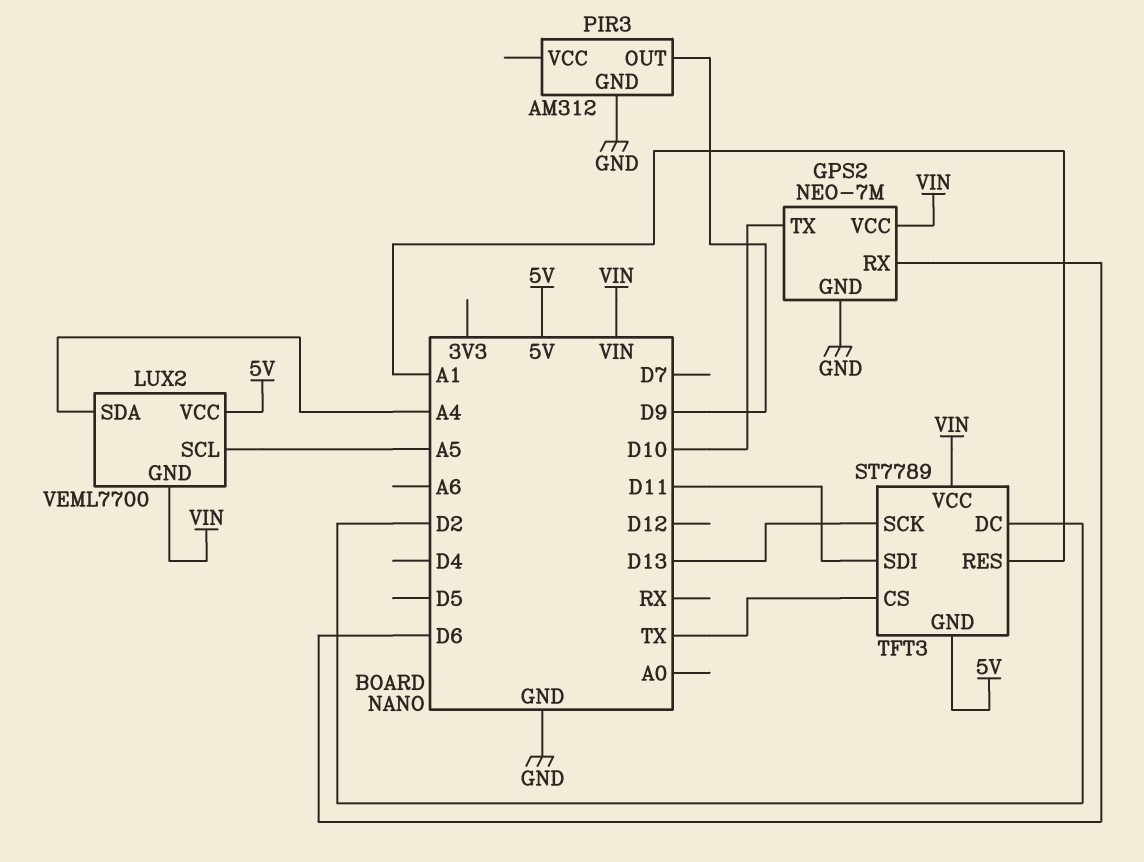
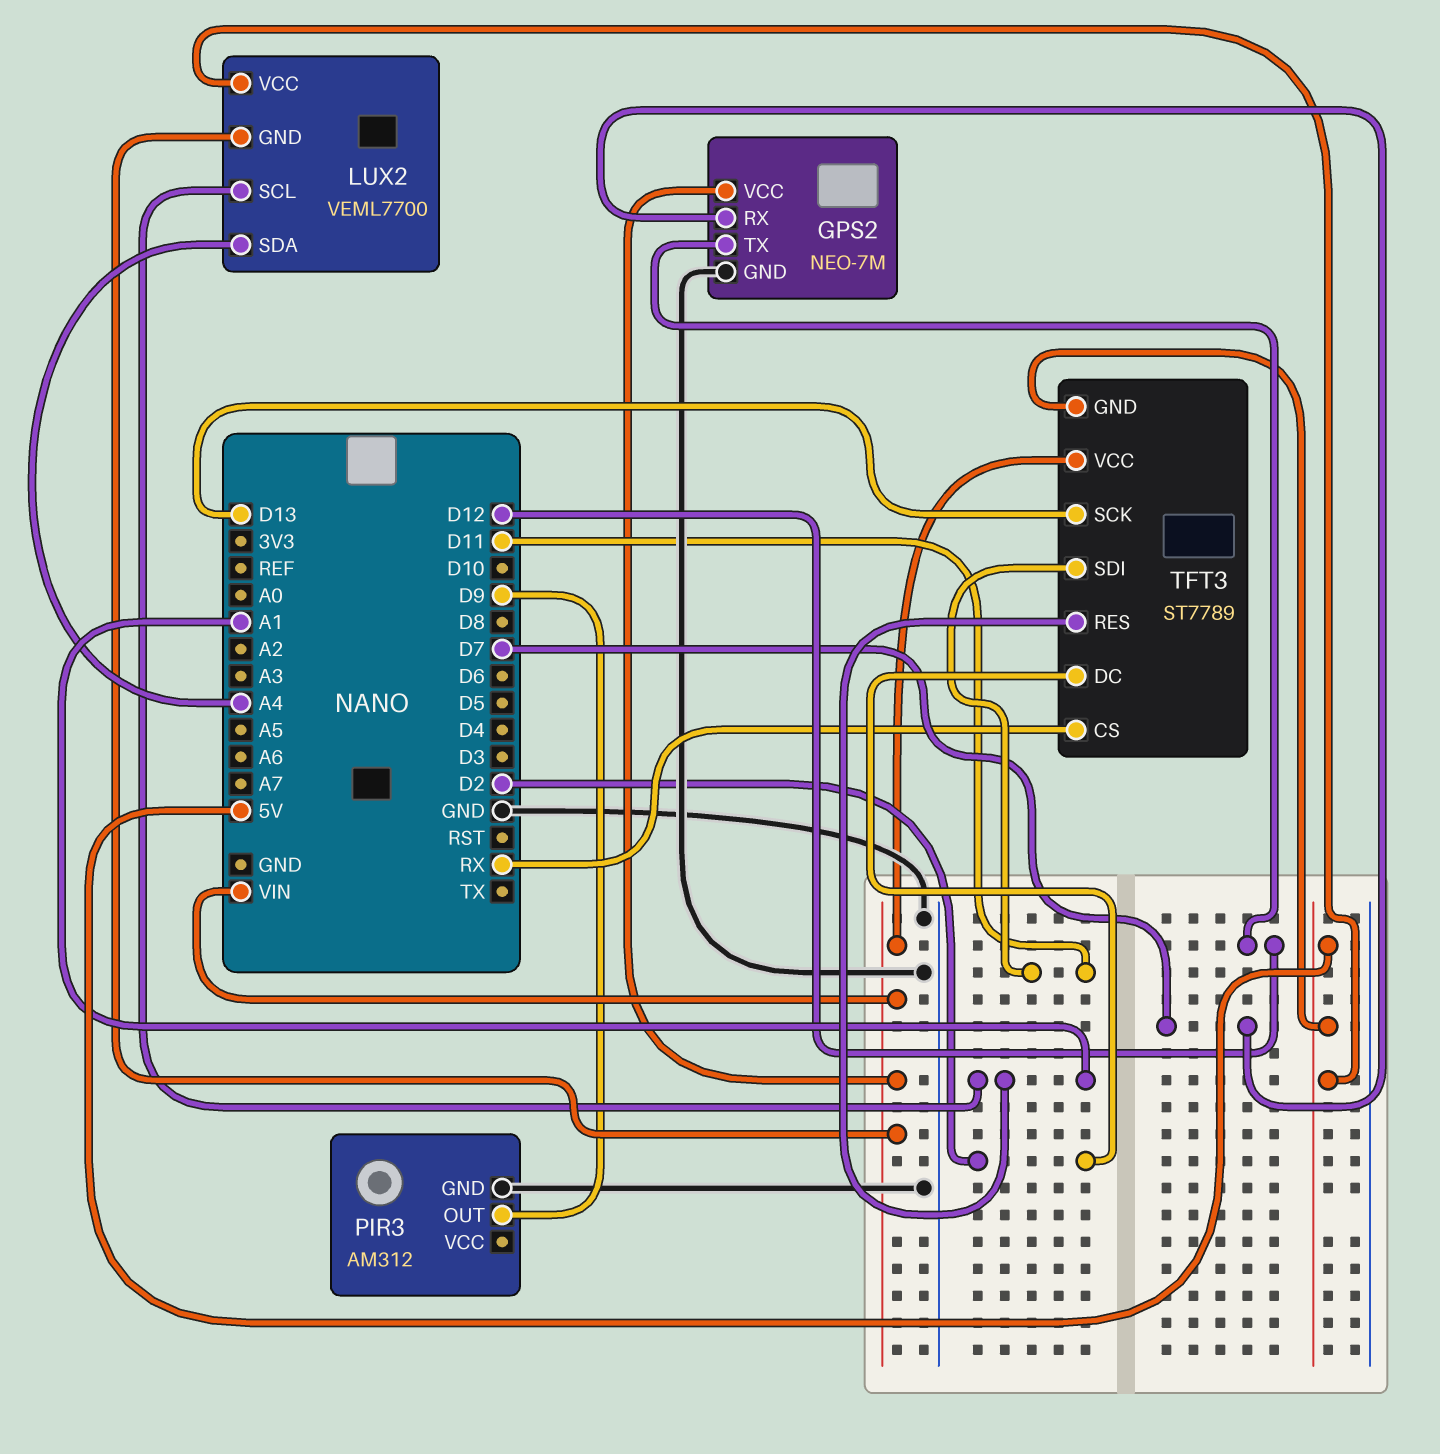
GPS2 pin RX: D6 -> D7
GPS2 pin TX: D10 -> D12
LUX2 pin SCL: A5 -> A1
TFT3 pin CS: TX -> RX

